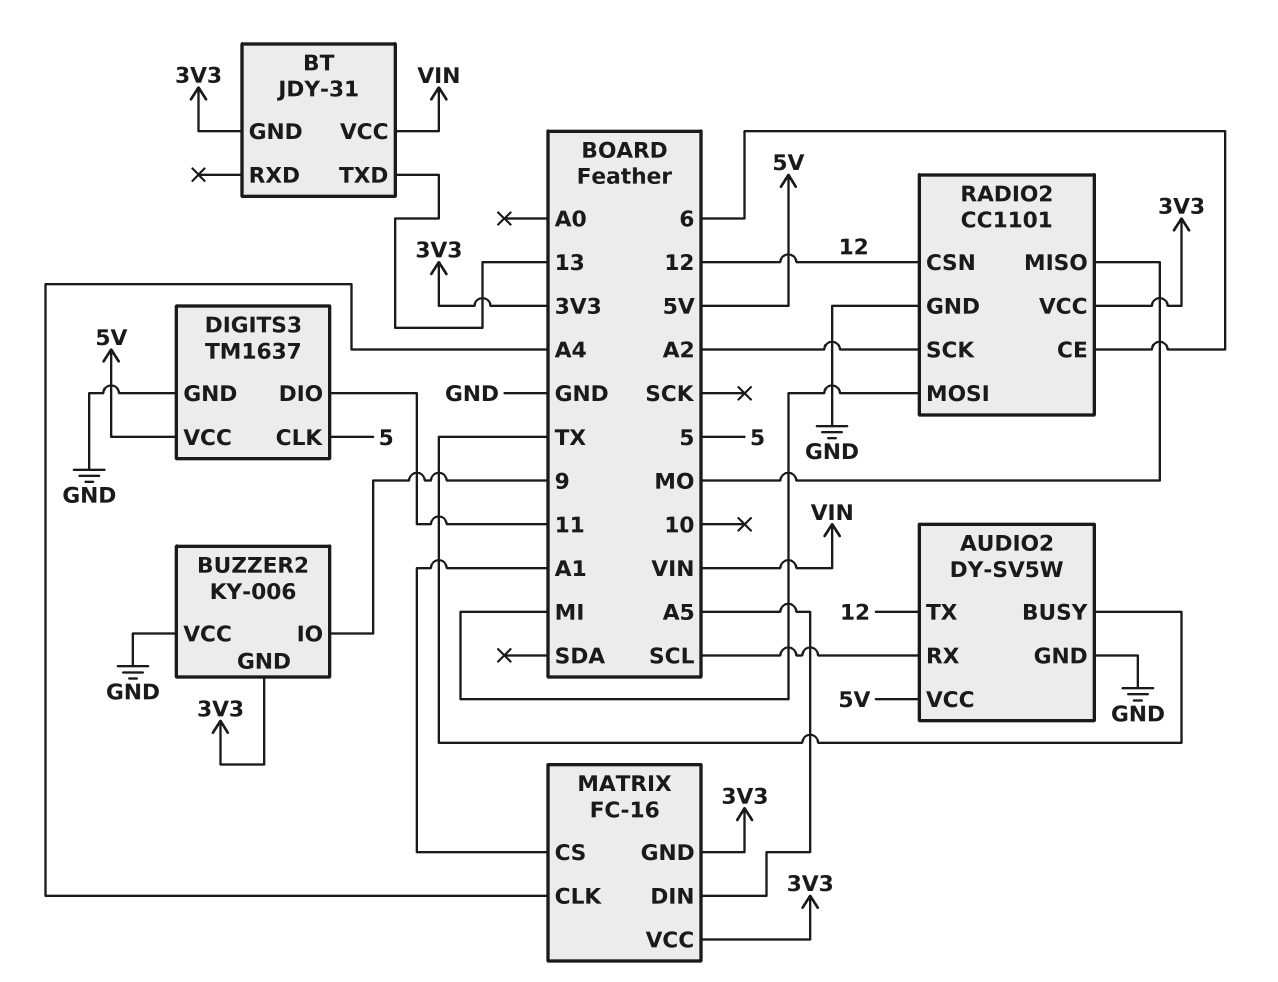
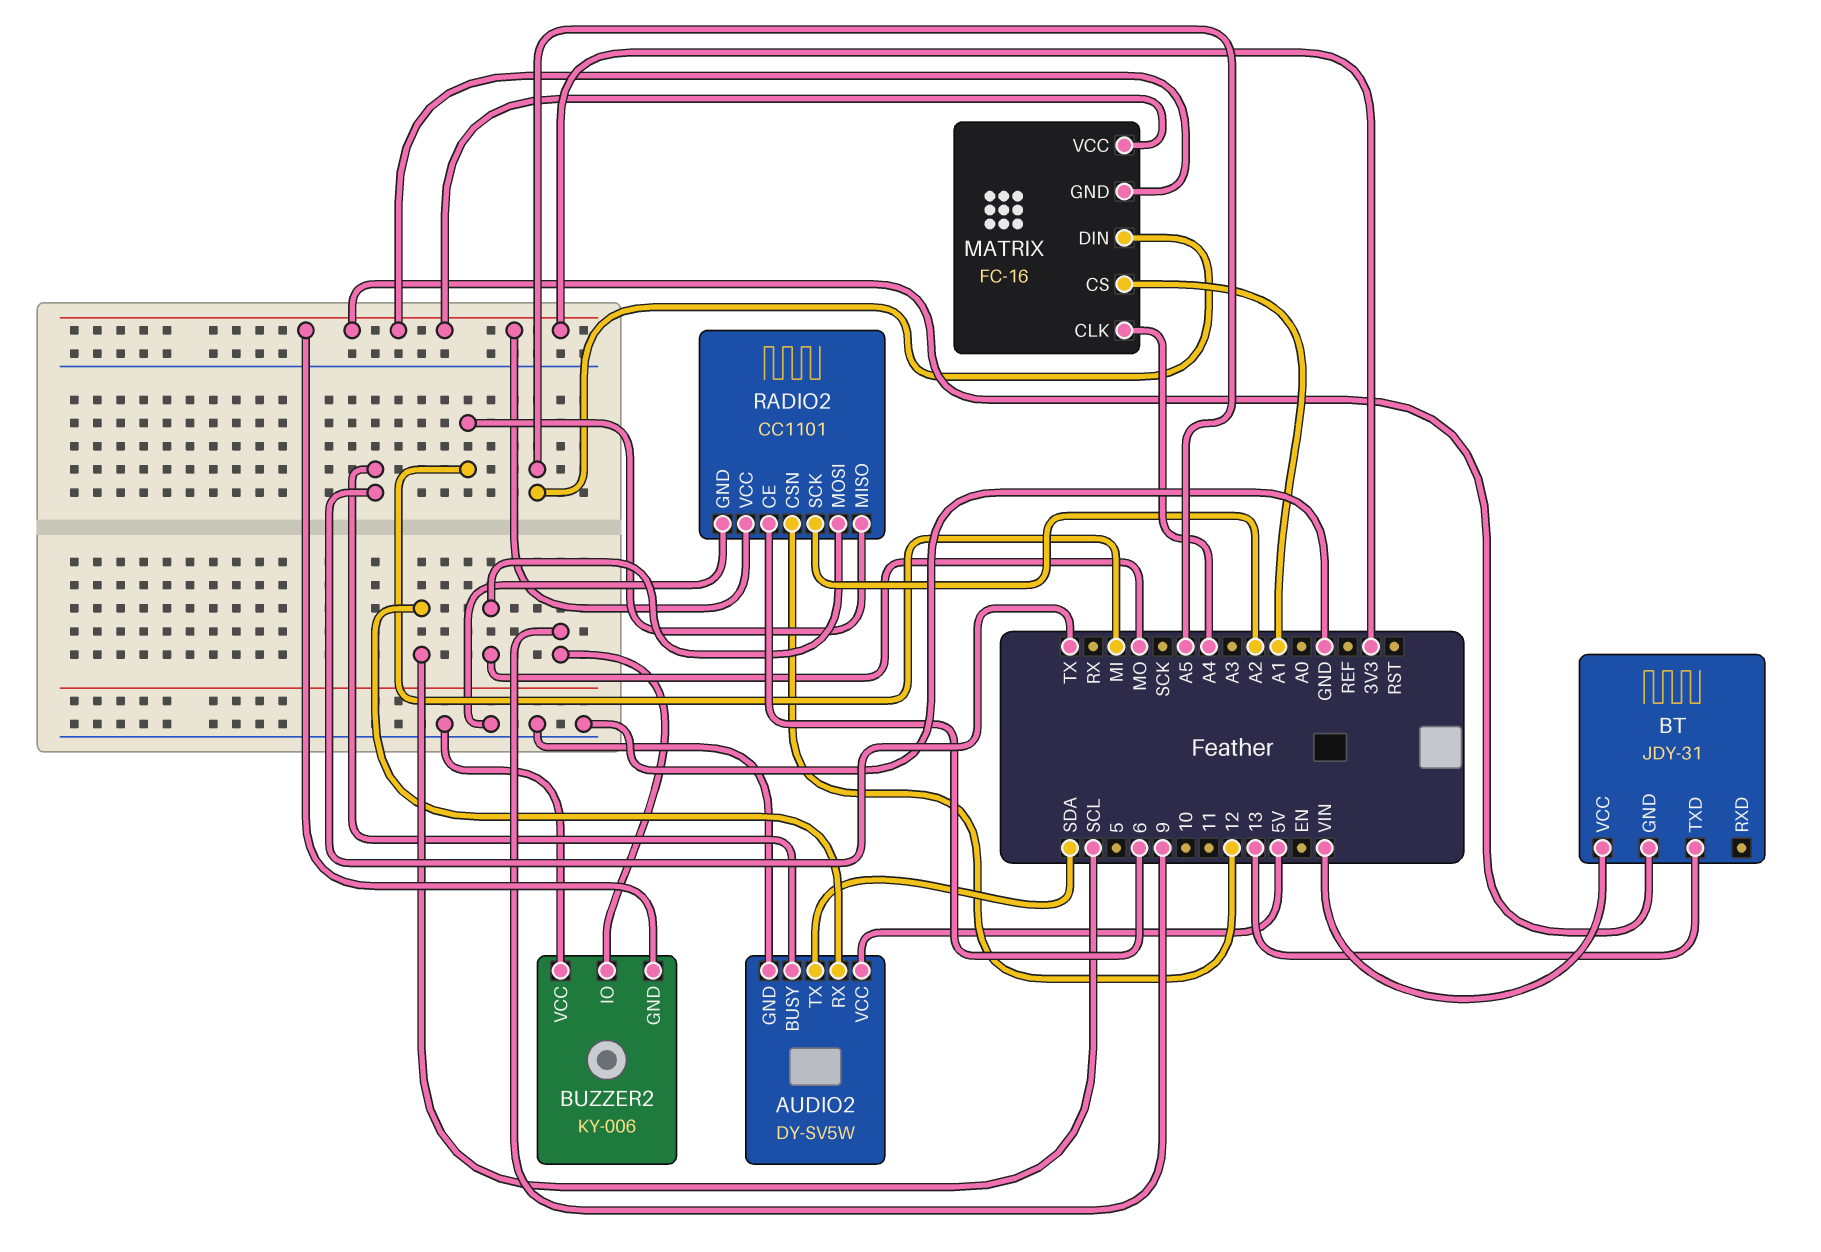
AUDIO2 pin TX: 12 -> SDA
DIGITS3: TM1637 -> none
DIGITS3 pin CLK: 5 -> none
DIGITS3 pin DIO: 11 -> none
DIGITS3 pin GND: GND -> none
DIGITS3 pin VCC: 5V -> none
RADIO2 pin MISO: MO -> MI
RADIO2 pin MOSI: MI -> MO

